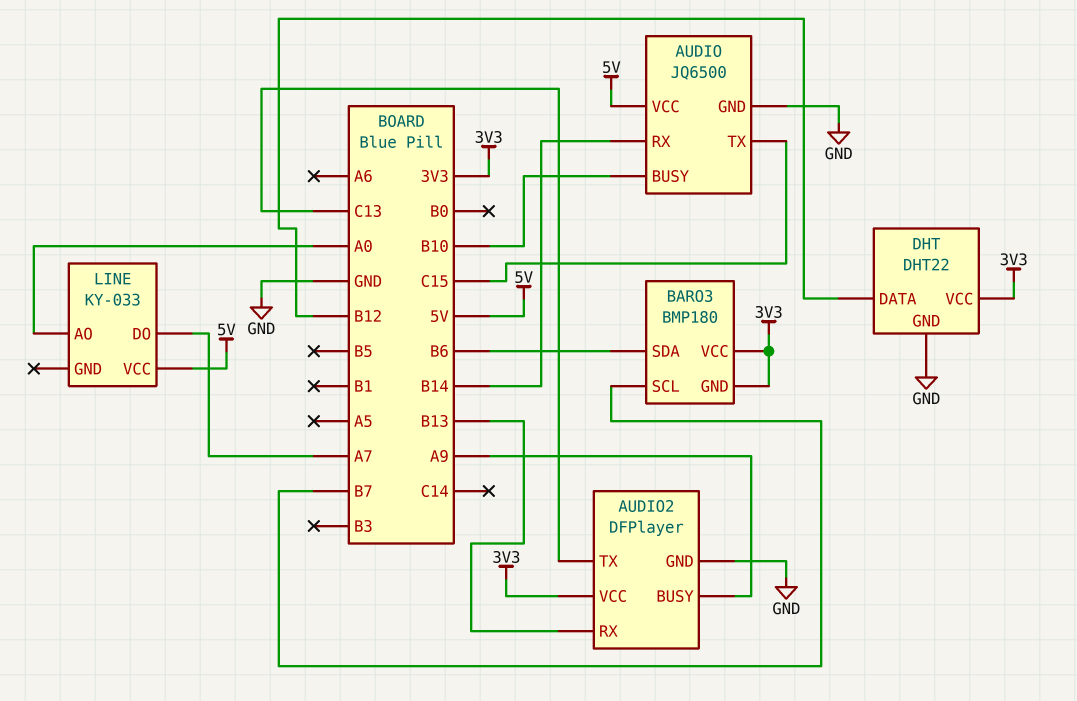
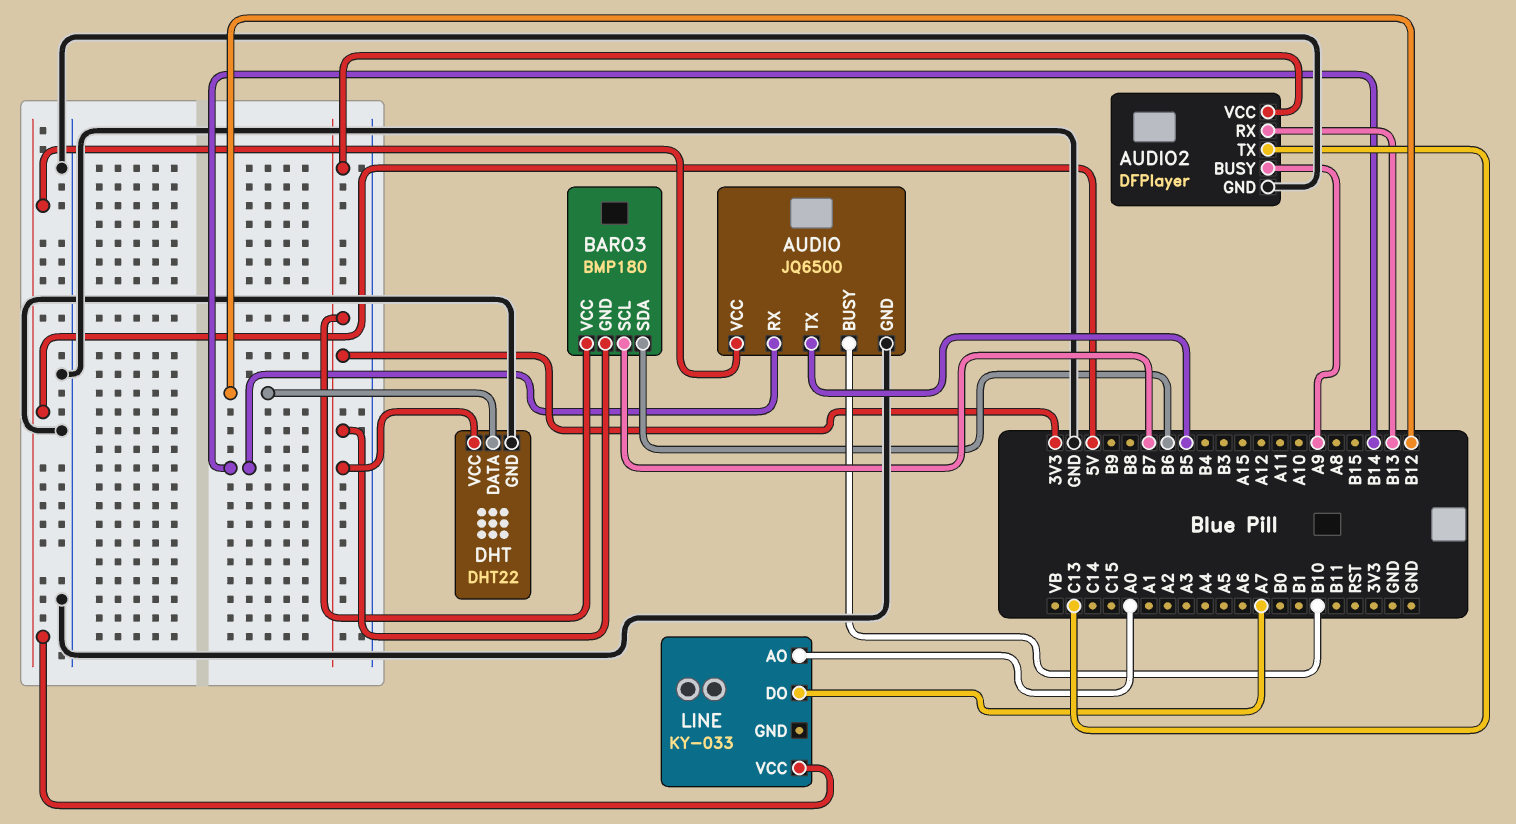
AUDIO pin TX: C15 -> B5

